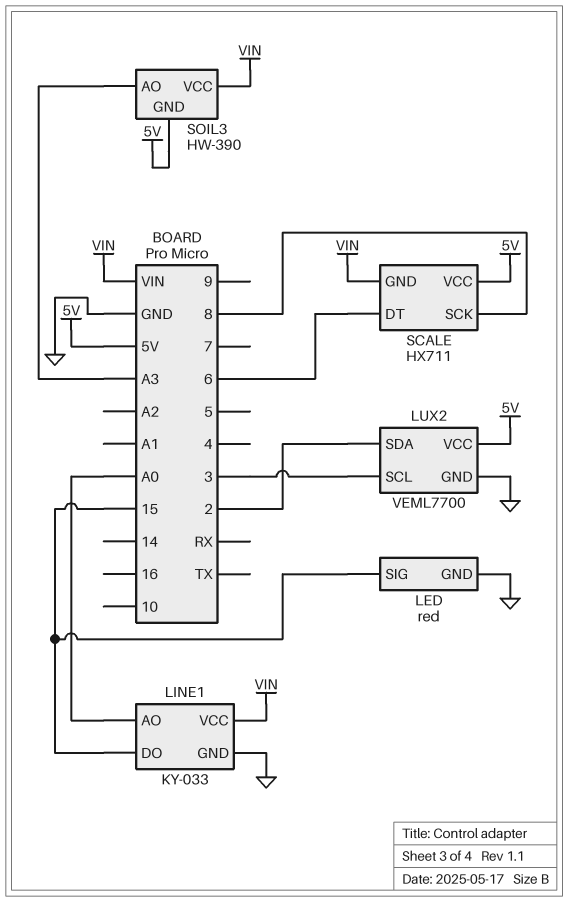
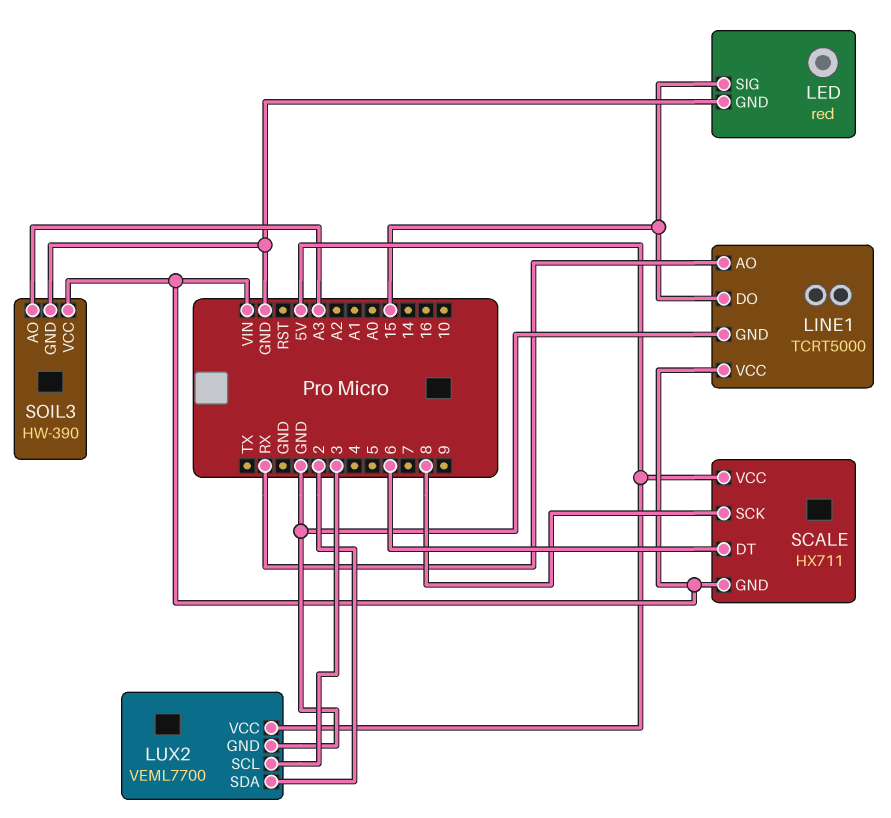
LINE1: KY-033 -> TCRT5000
LINE1 pin AO: A0 -> RX
SOIL3 pin GND: 5V -> GND

